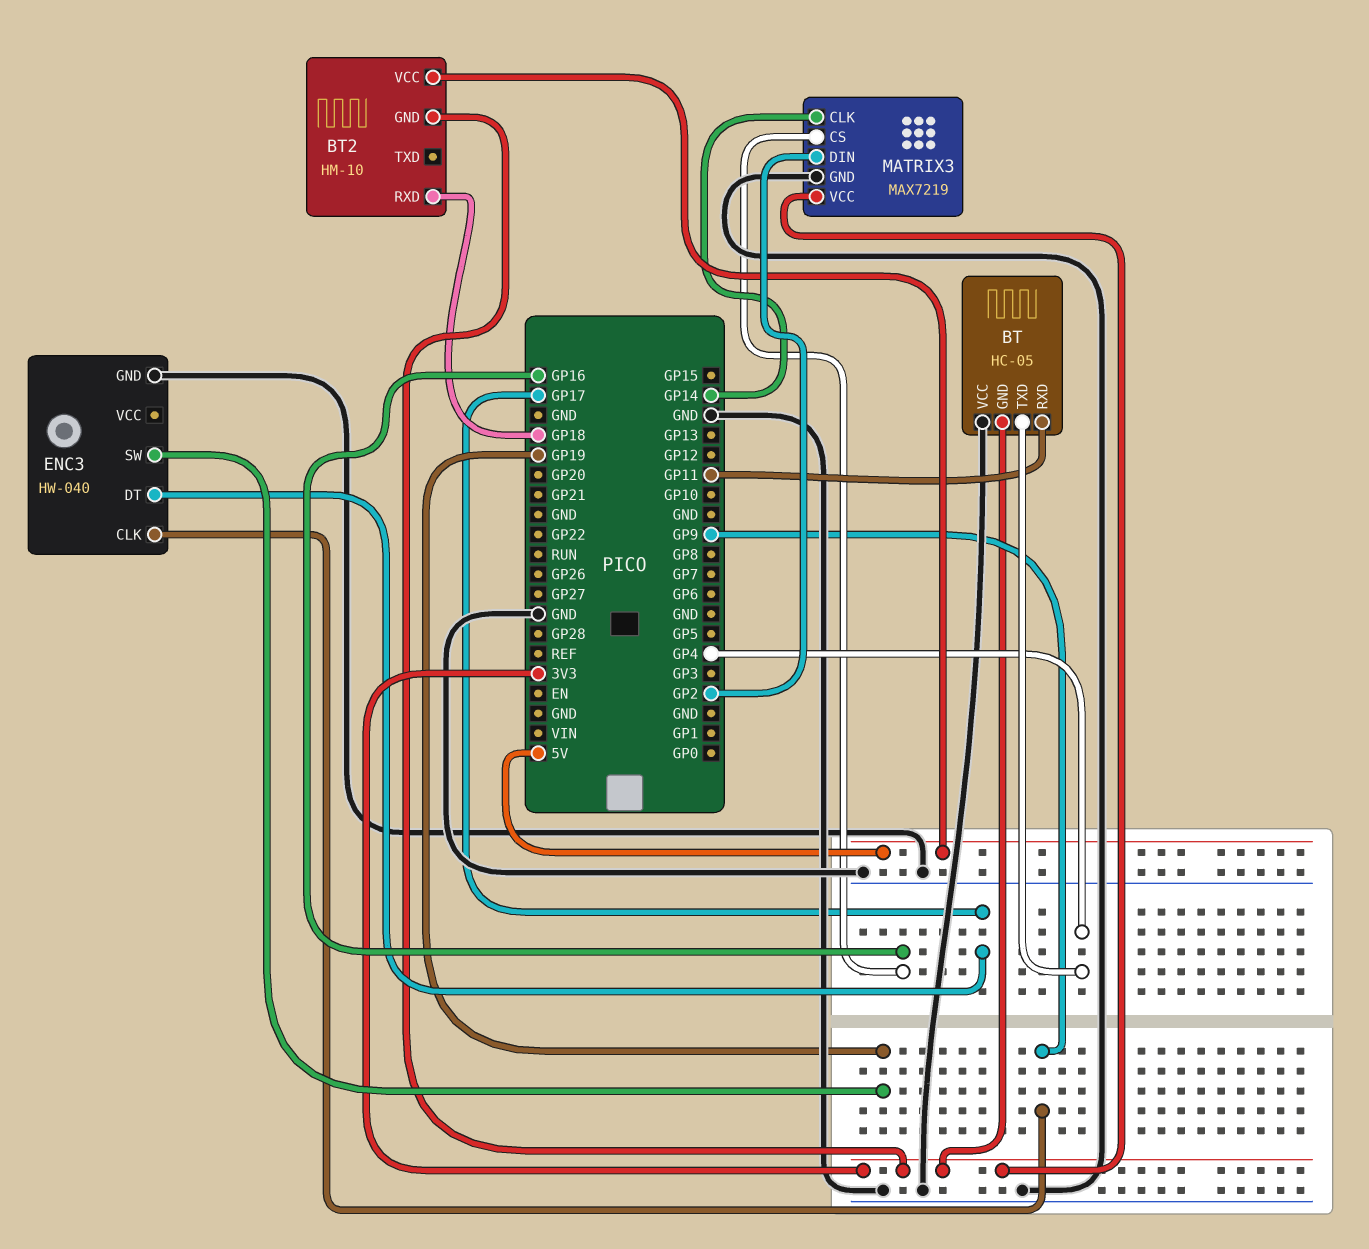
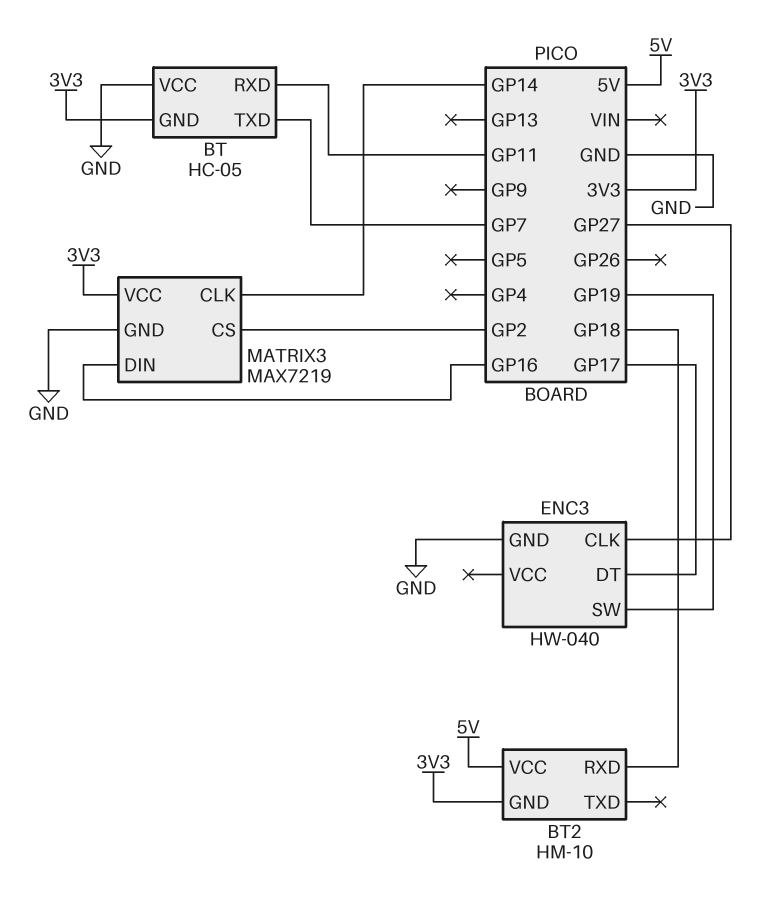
BT pin TXD: GP4 -> GP7
ENC3 pin CLK: GP9 -> GP27
MATRIX3 pin CS: GP16 -> GP2
MATRIX3 pin DIN: GP2 -> GP16

